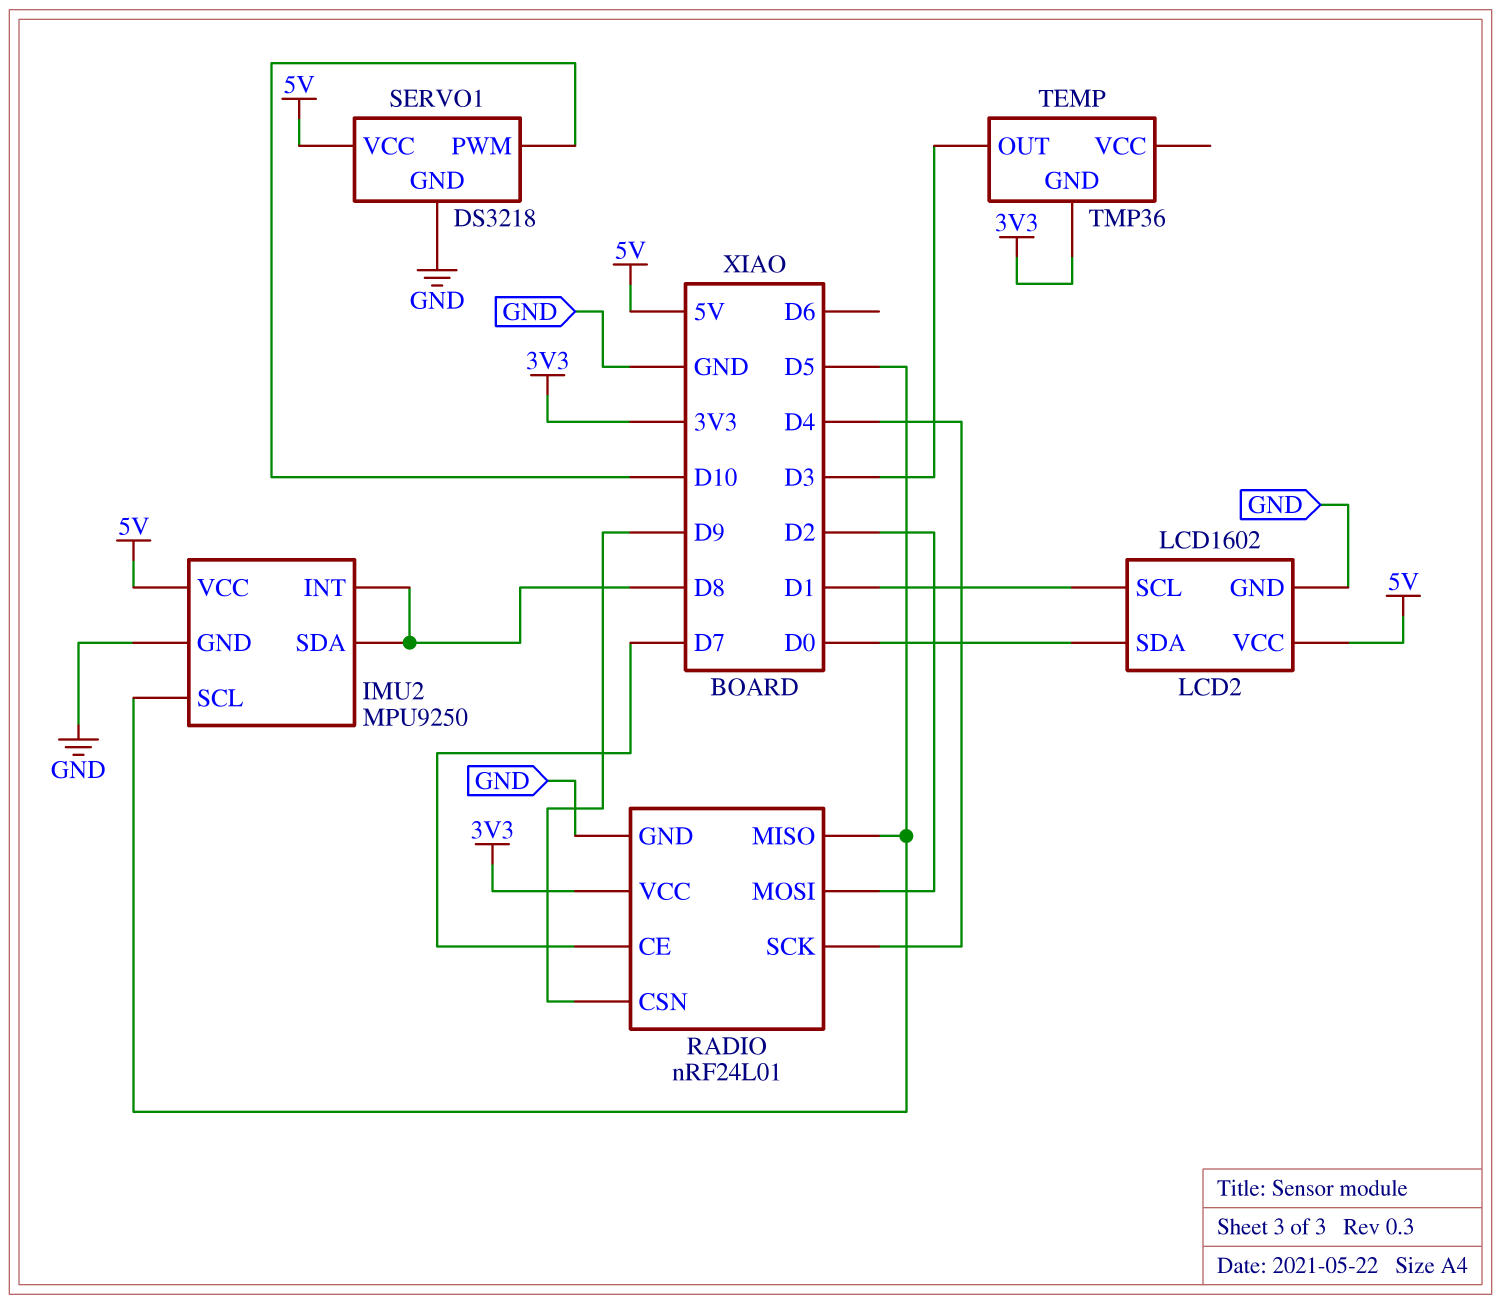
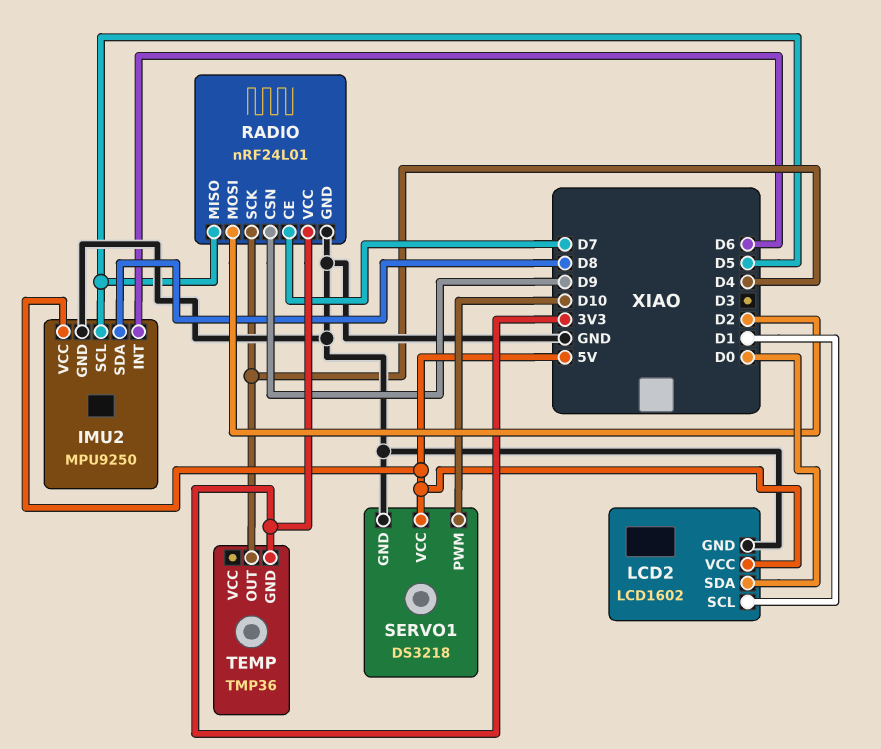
IMU2 pin INT: D8 -> D6
TEMP pin OUT: D3 -> D4

